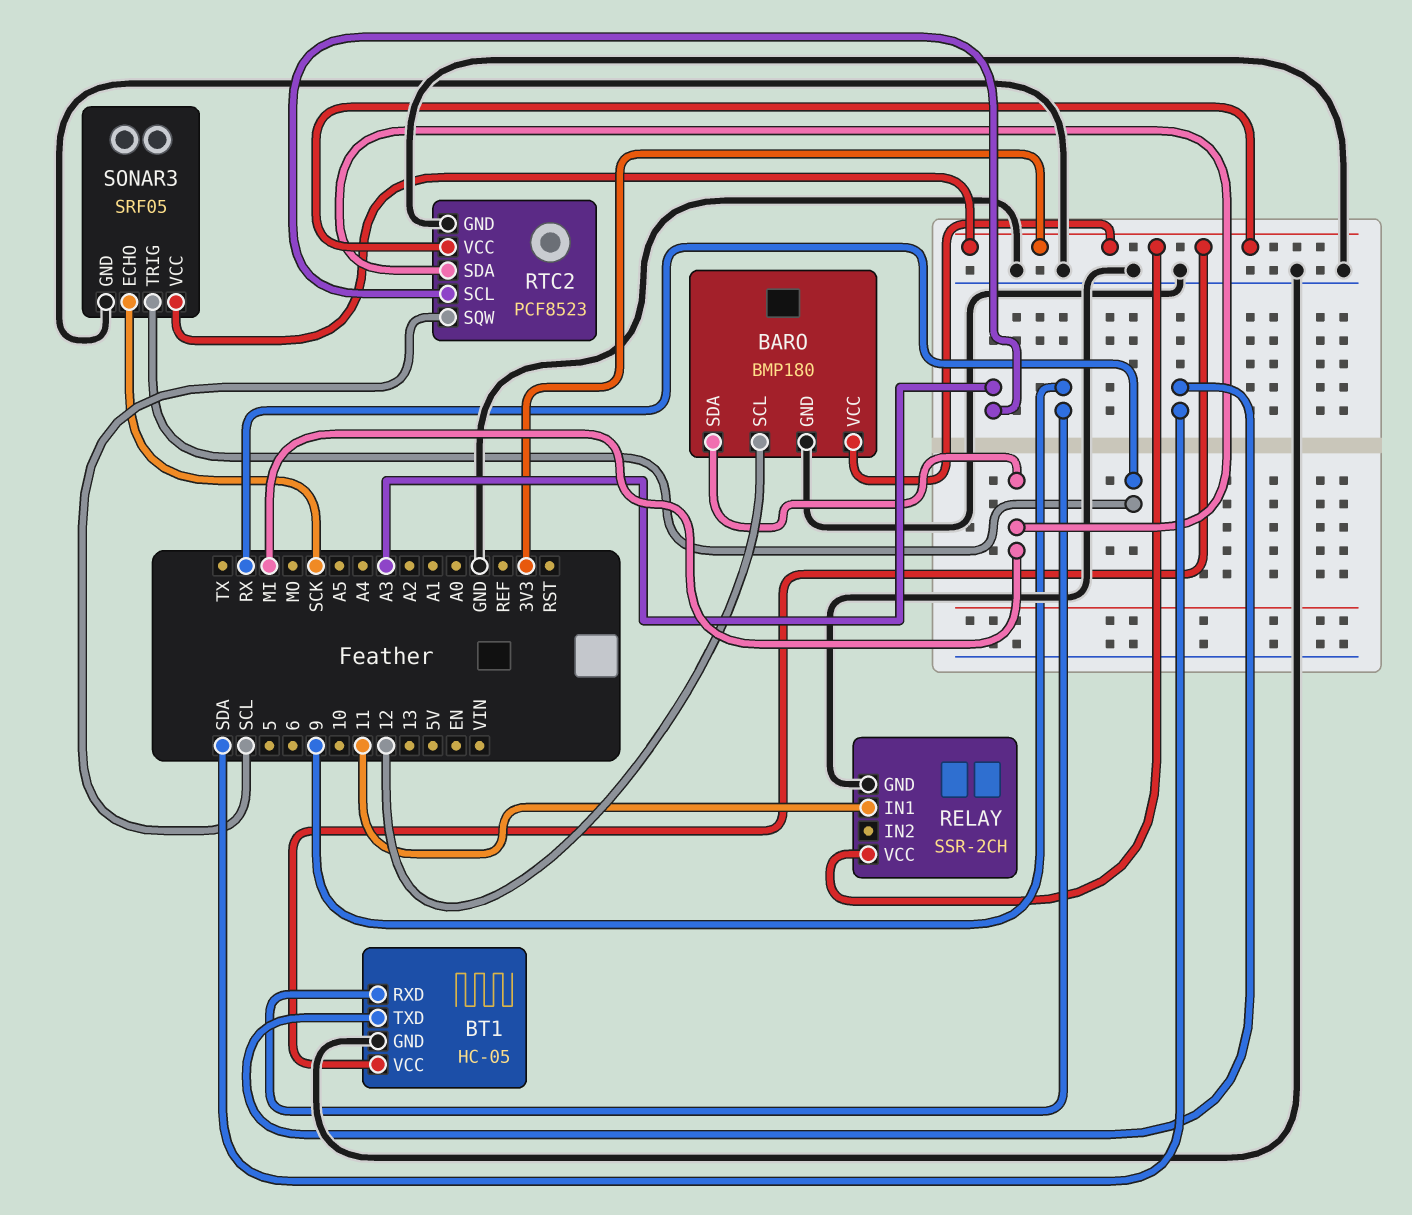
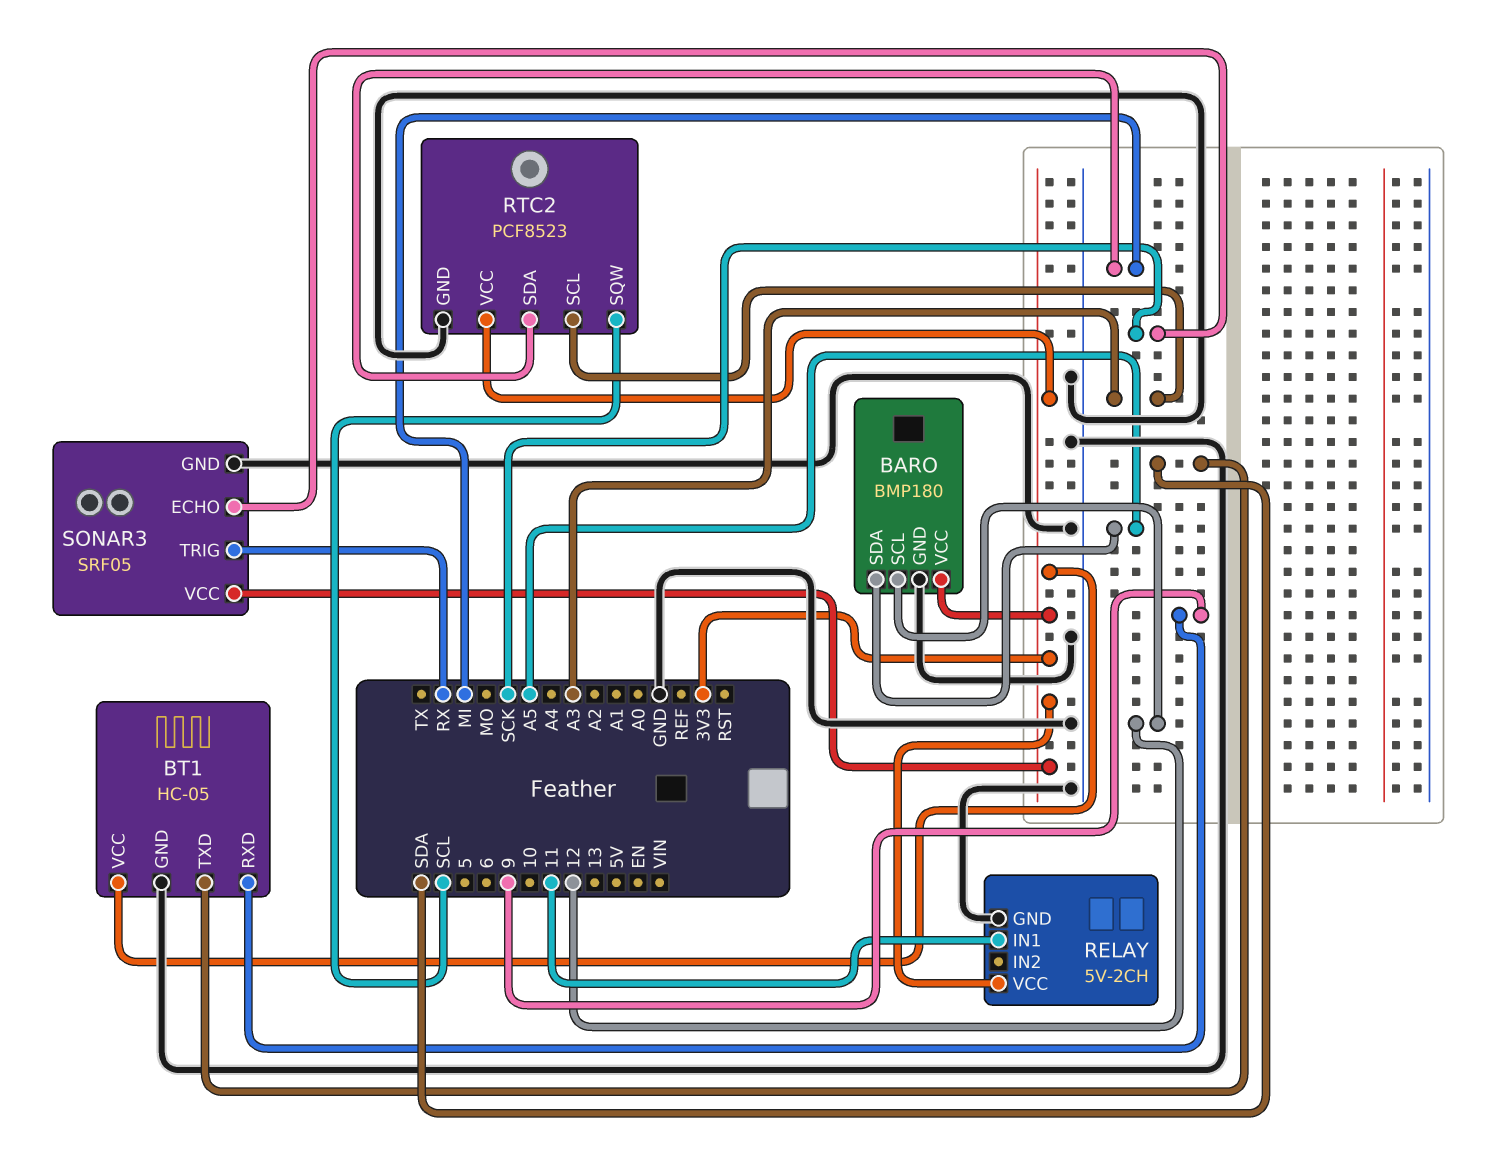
BARO pin SDA: MI -> A5
RELAY: SSR-2CH -> 5V-2CH

